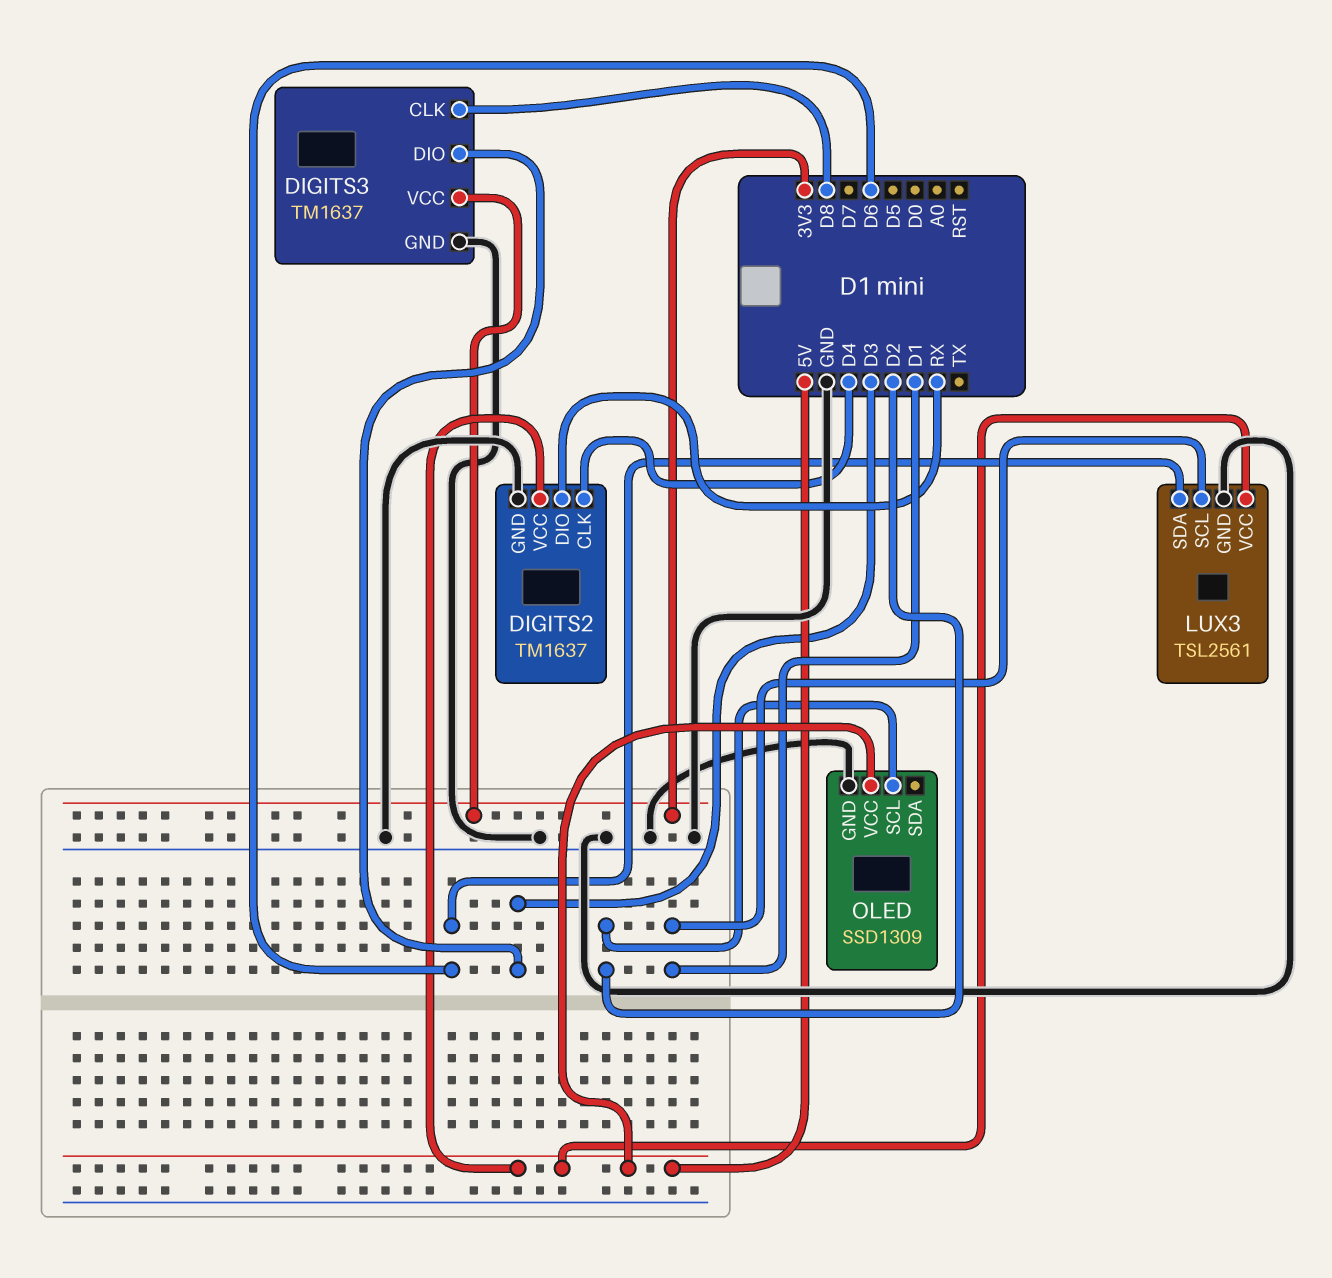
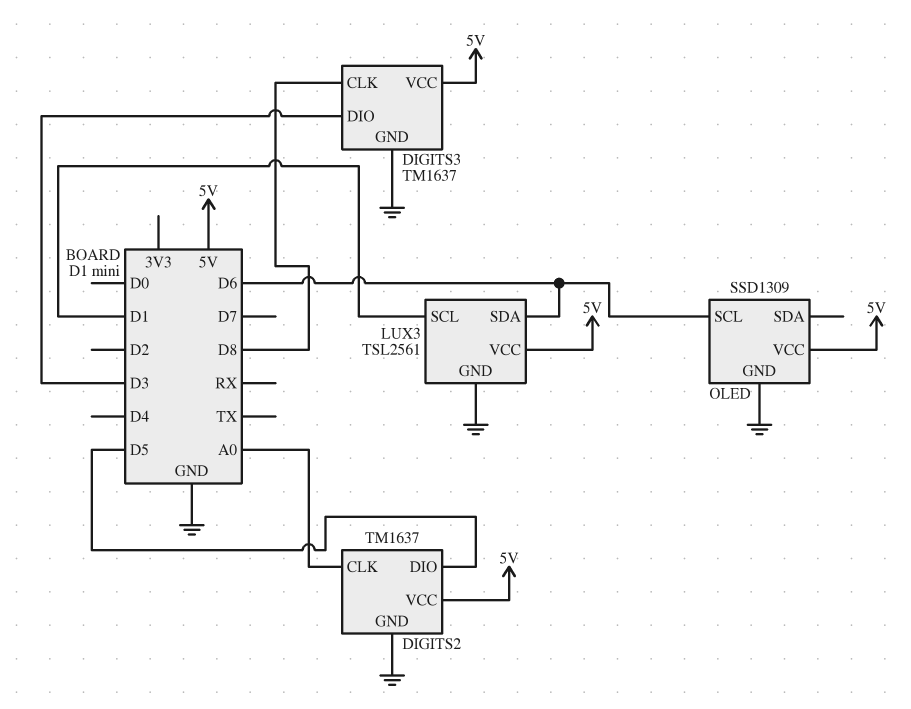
DIGITS2 pin CLK: D4 -> A0
DIGITS2 pin DIO: RX -> D5
DIGITS3 pin VCC: 3V3 -> 5V
OLED pin SCL: D2 -> D6

